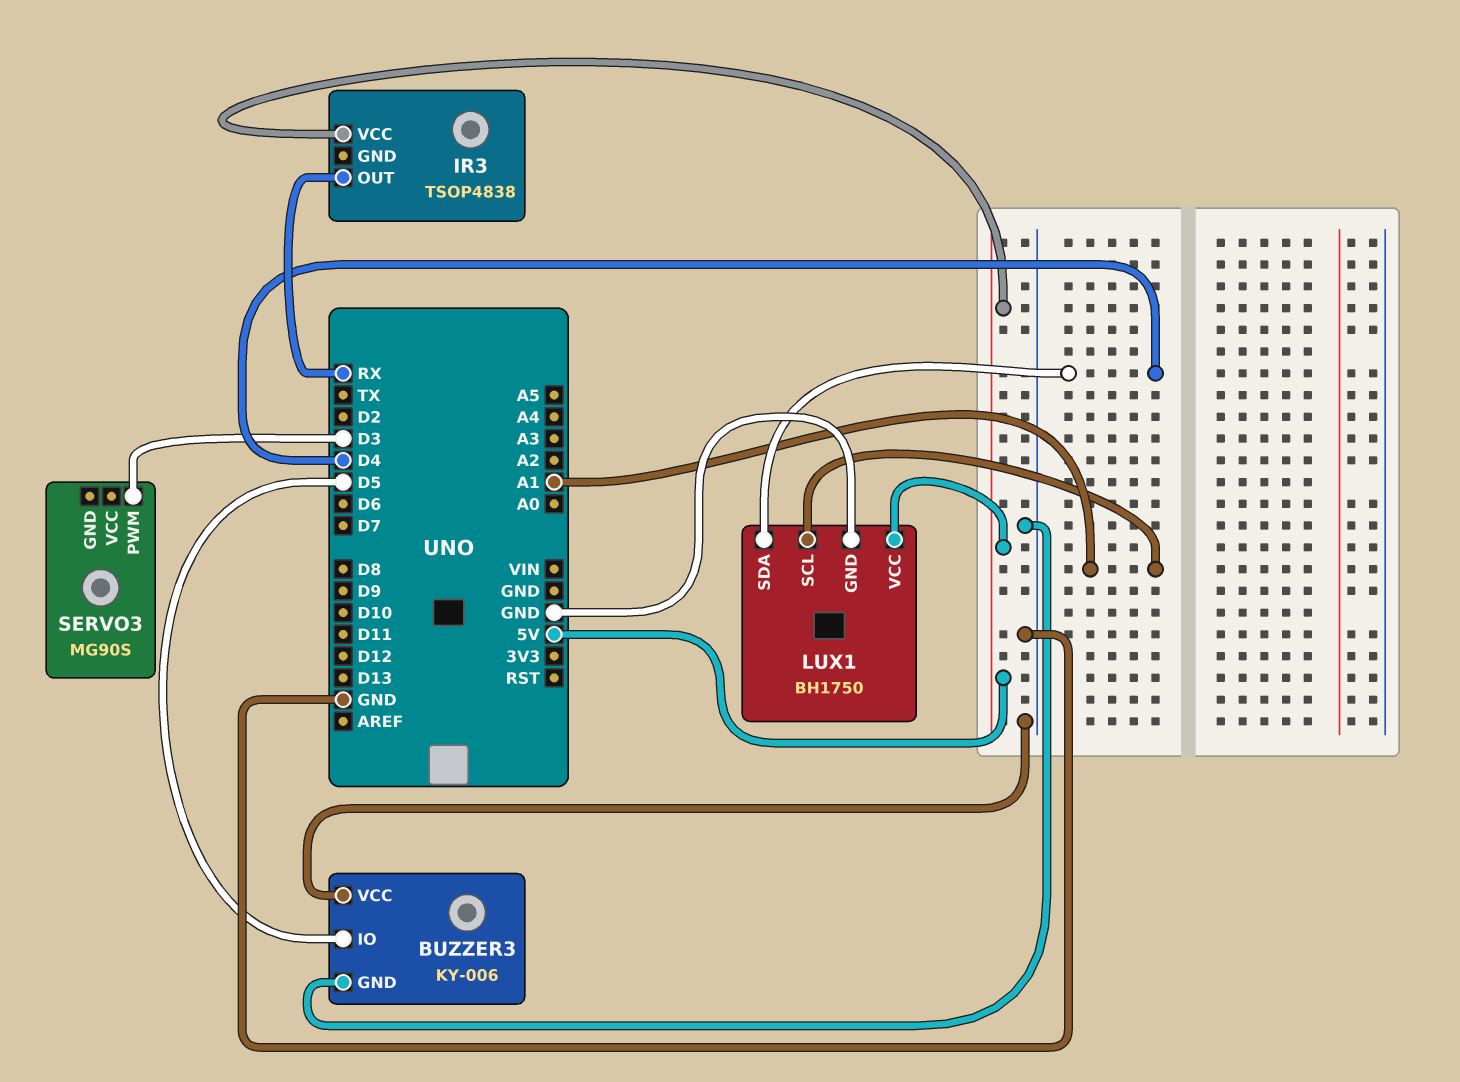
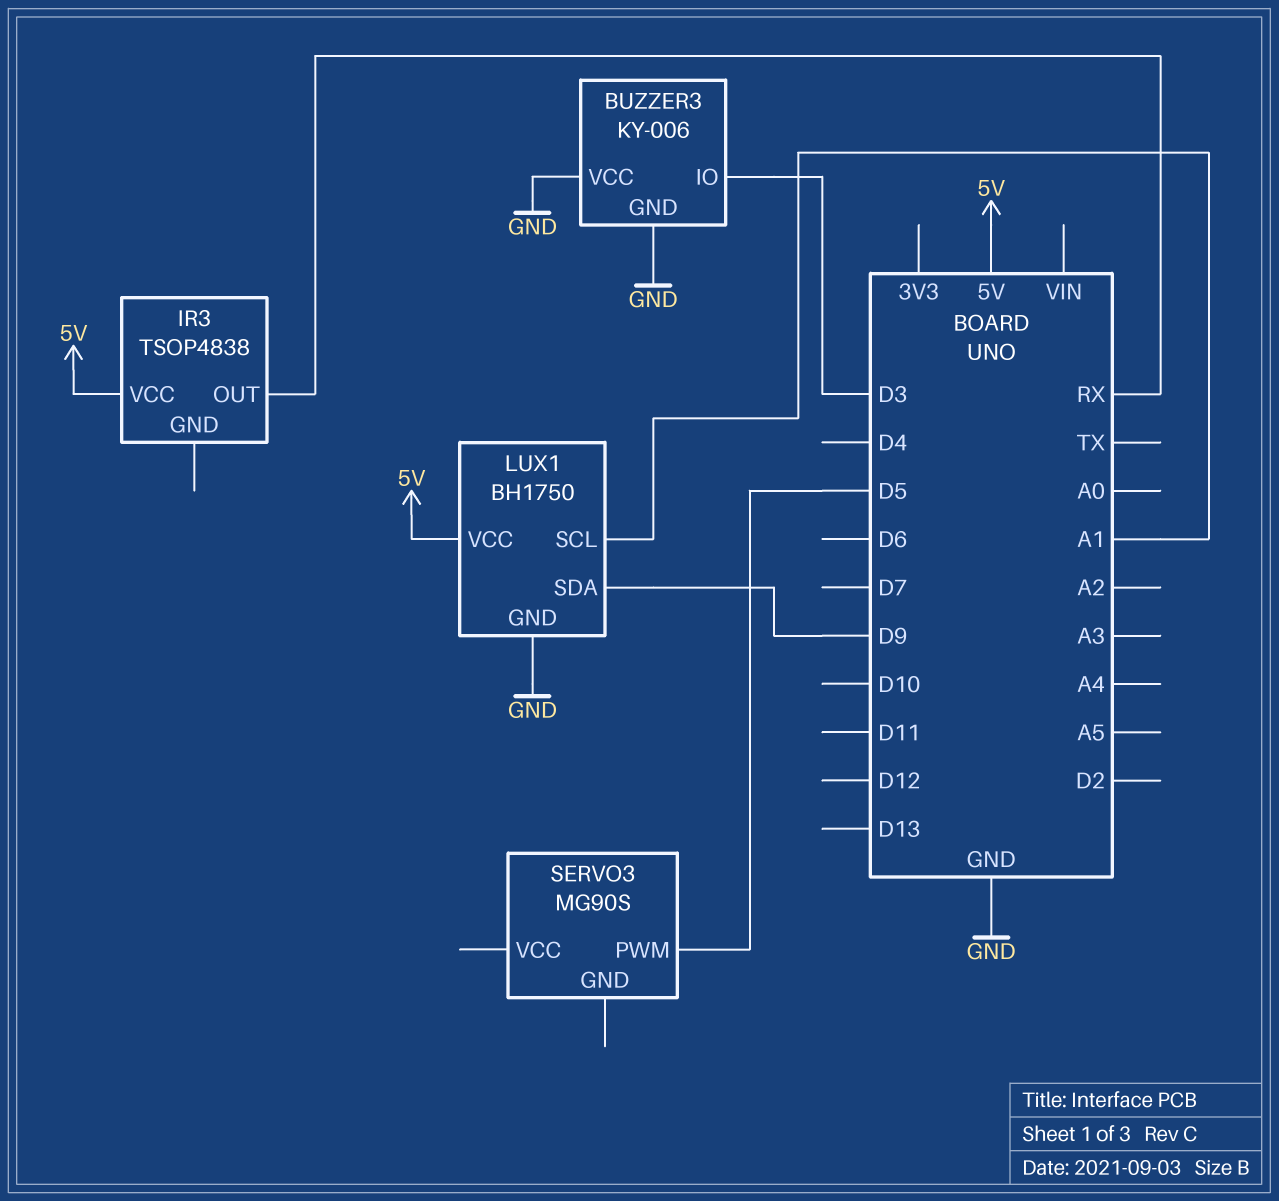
BUZZER3 pin IO: D5 -> D3
LUX1 pin SDA: D4 -> D9
SERVO3 pin PWM: D3 -> D5

